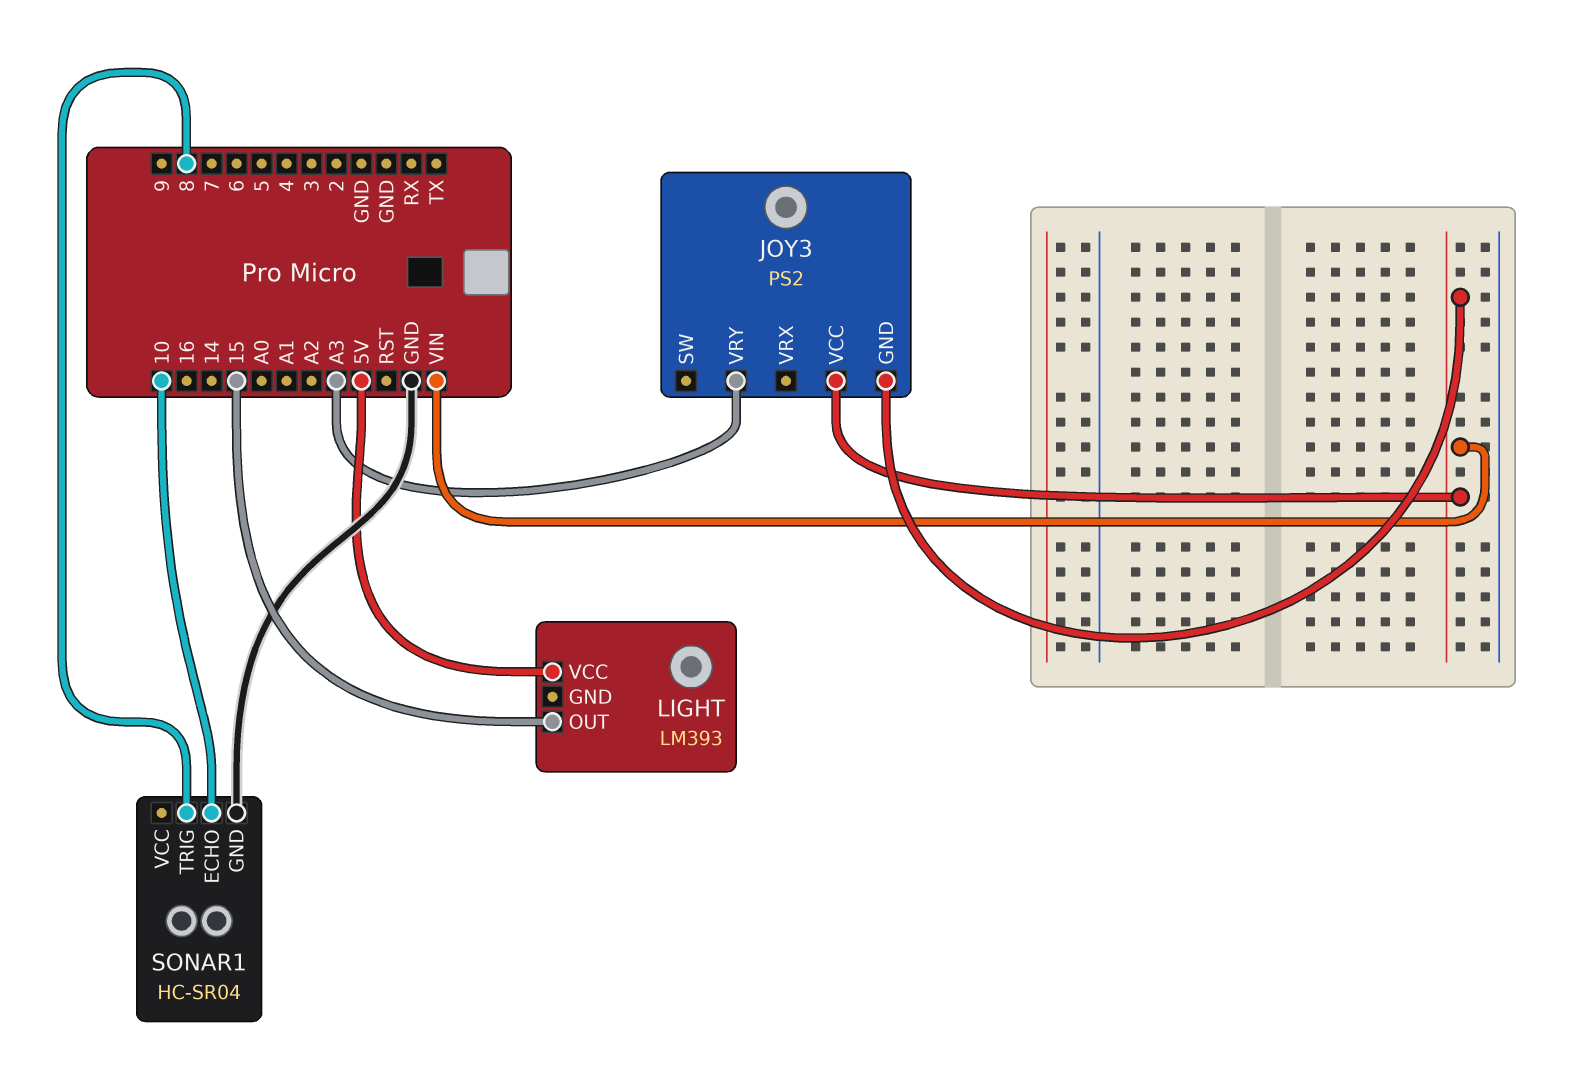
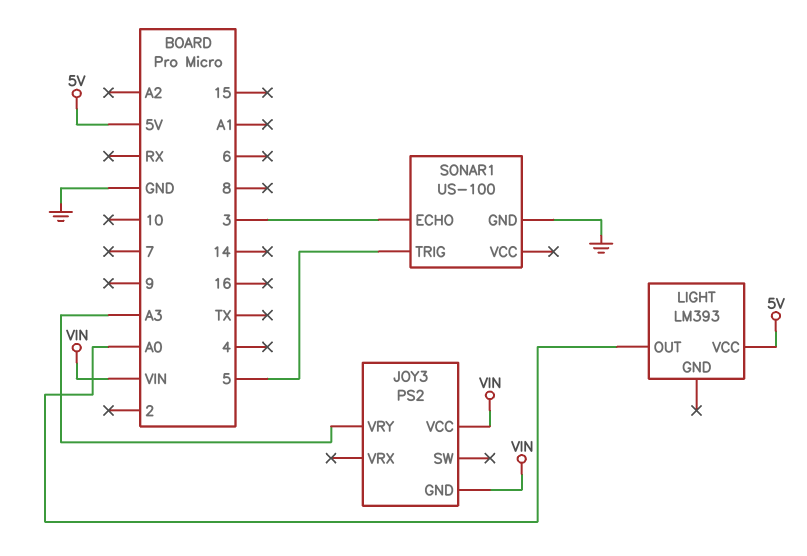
LIGHT pin OUT: 15 -> A0
SONAR1: HC-SR04 -> US-100
SONAR1 pin ECHO: 10 -> 3
SONAR1 pin TRIG: 8 -> 5

